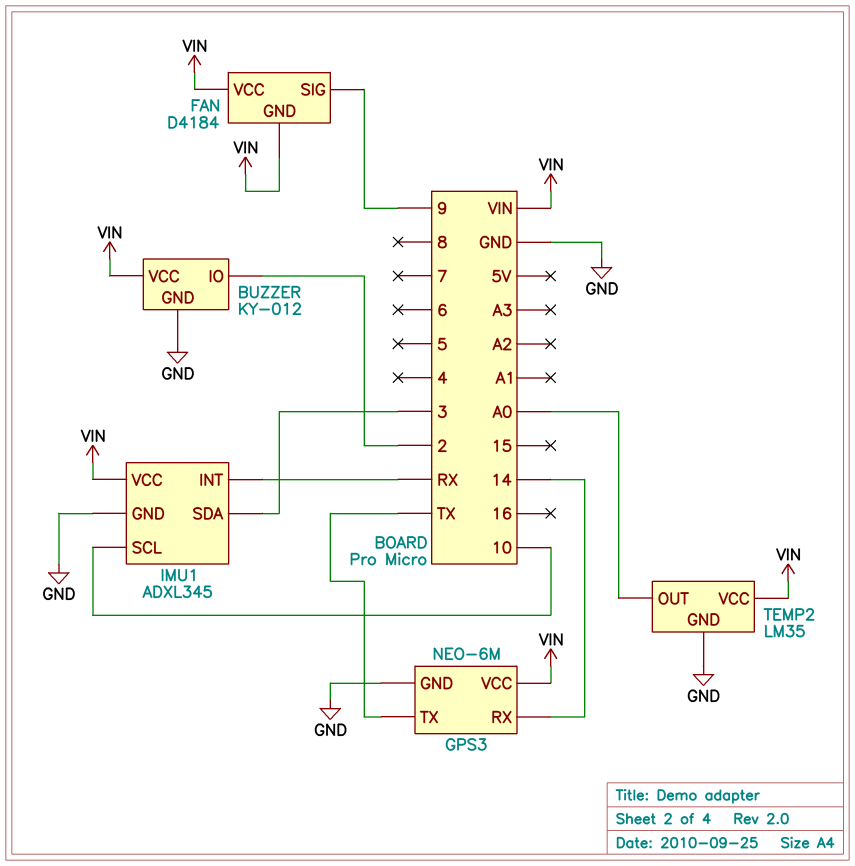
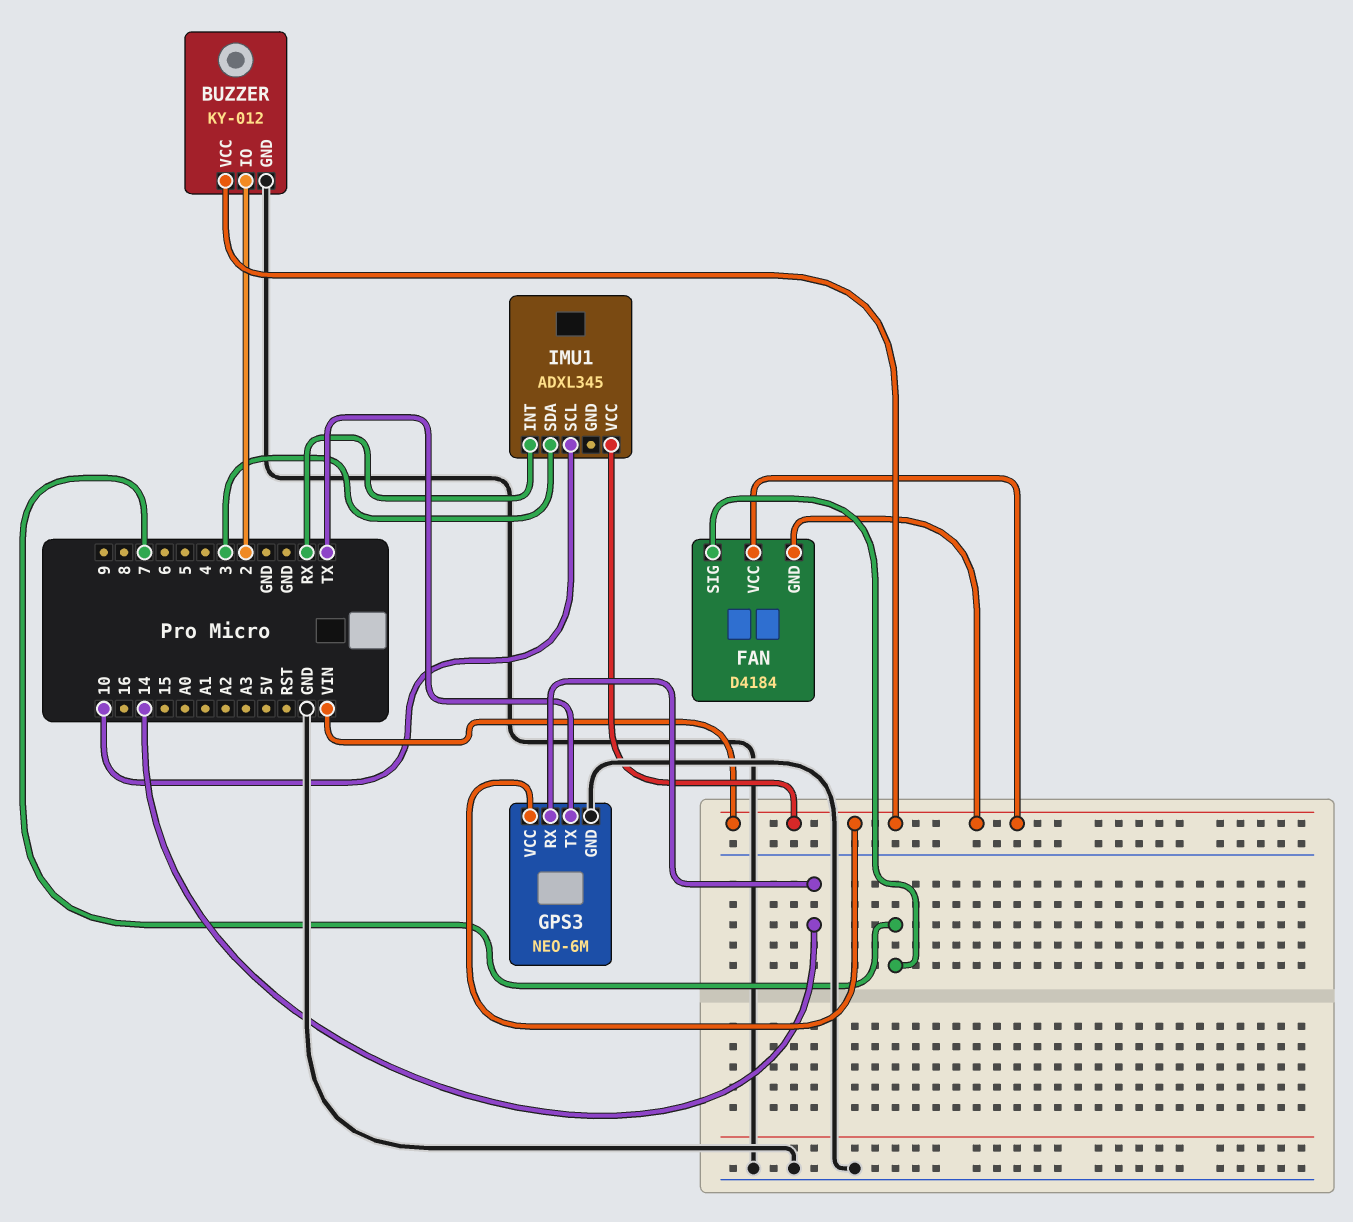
FAN pin SIG: 9 -> 7
IMU1 pin GND: GND -> none
TEMP2: LM35 -> none
TEMP2 pin GND: GND -> none
TEMP2 pin OUT: A0 -> none
TEMP2 pin VCC: VIN -> none

